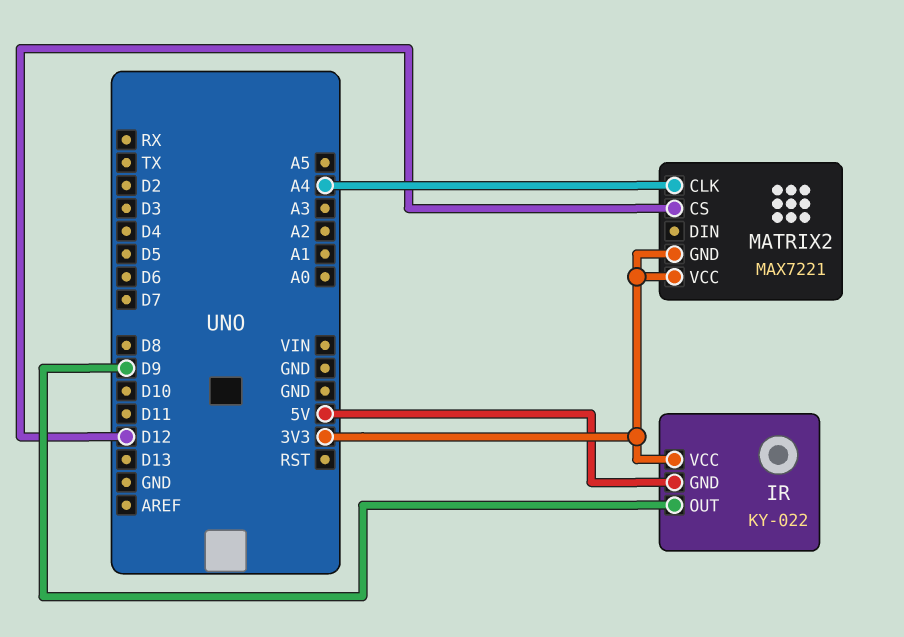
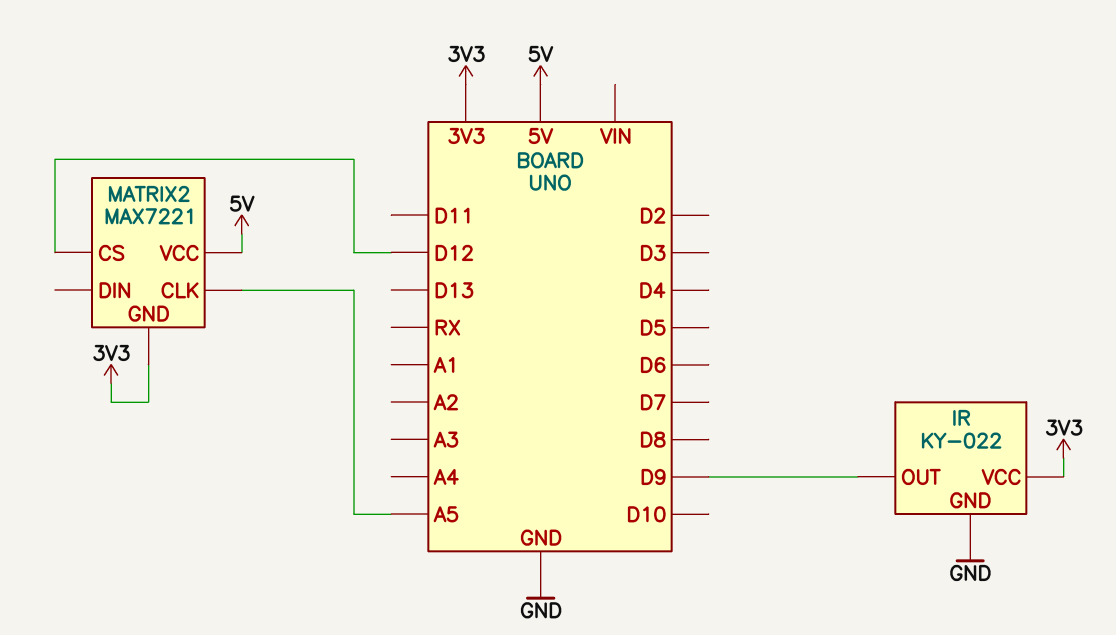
IR pin GND: 5V -> GND
MATRIX2 pin CLK: A4 -> A5
MATRIX2 pin VCC: 3V3 -> 5V

